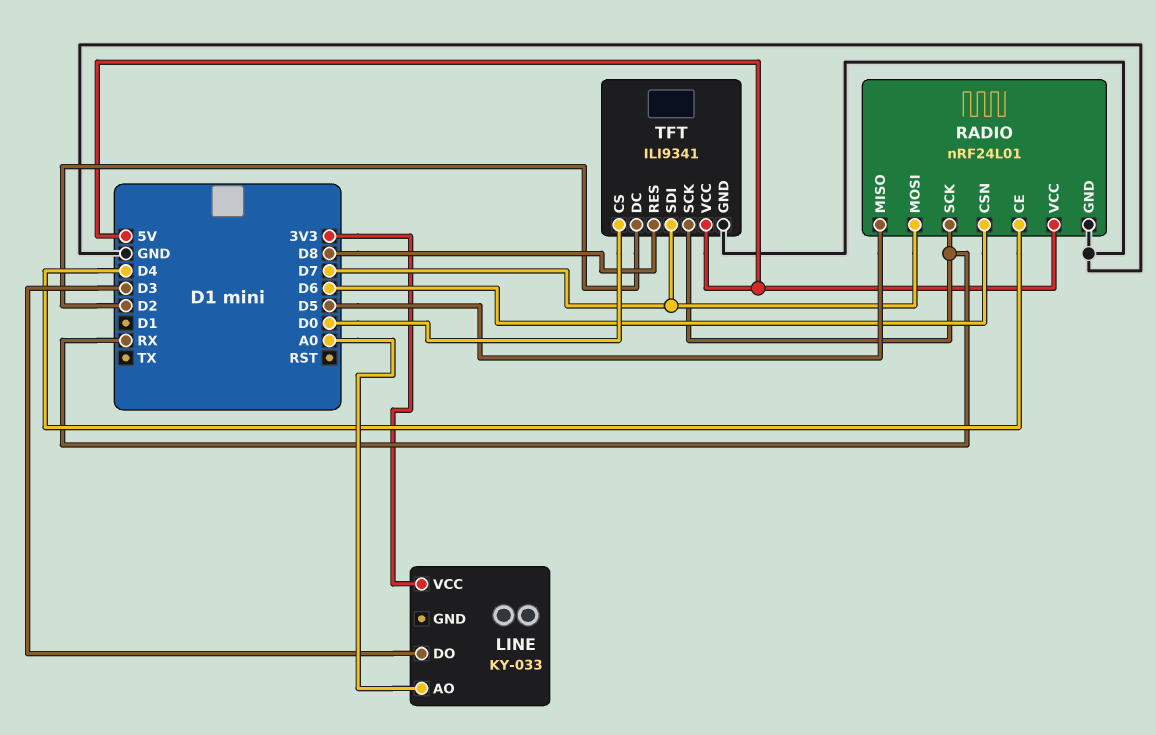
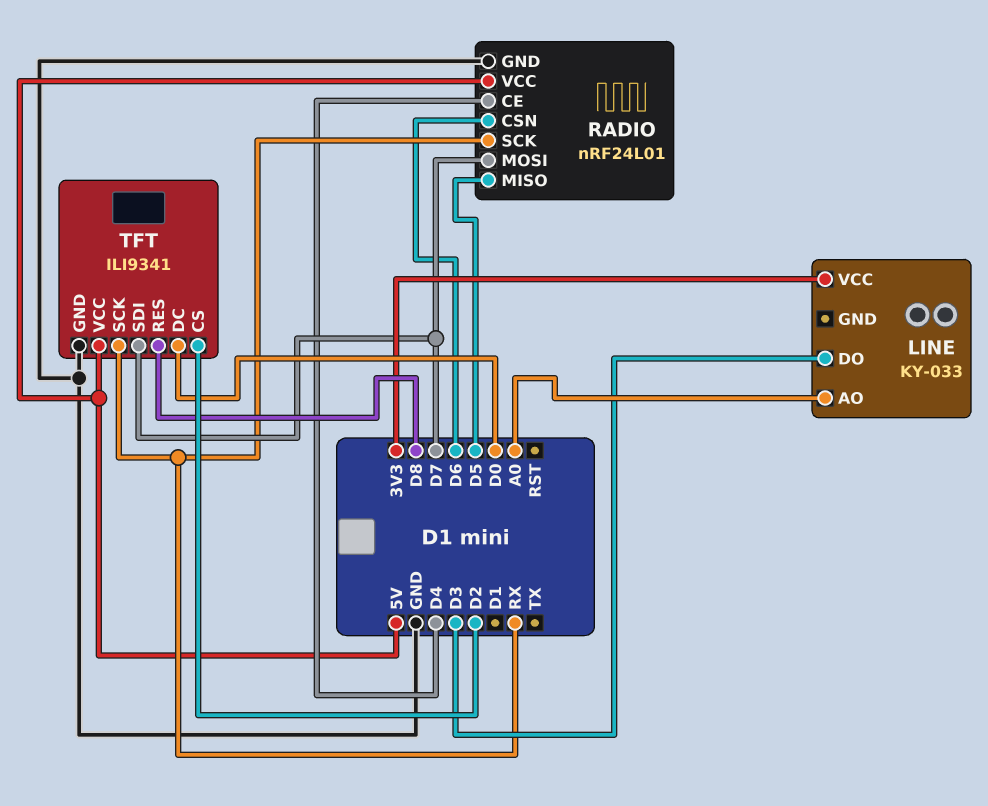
TFT pin CS: D0 -> D2
TFT pin DC: D2 -> D0

